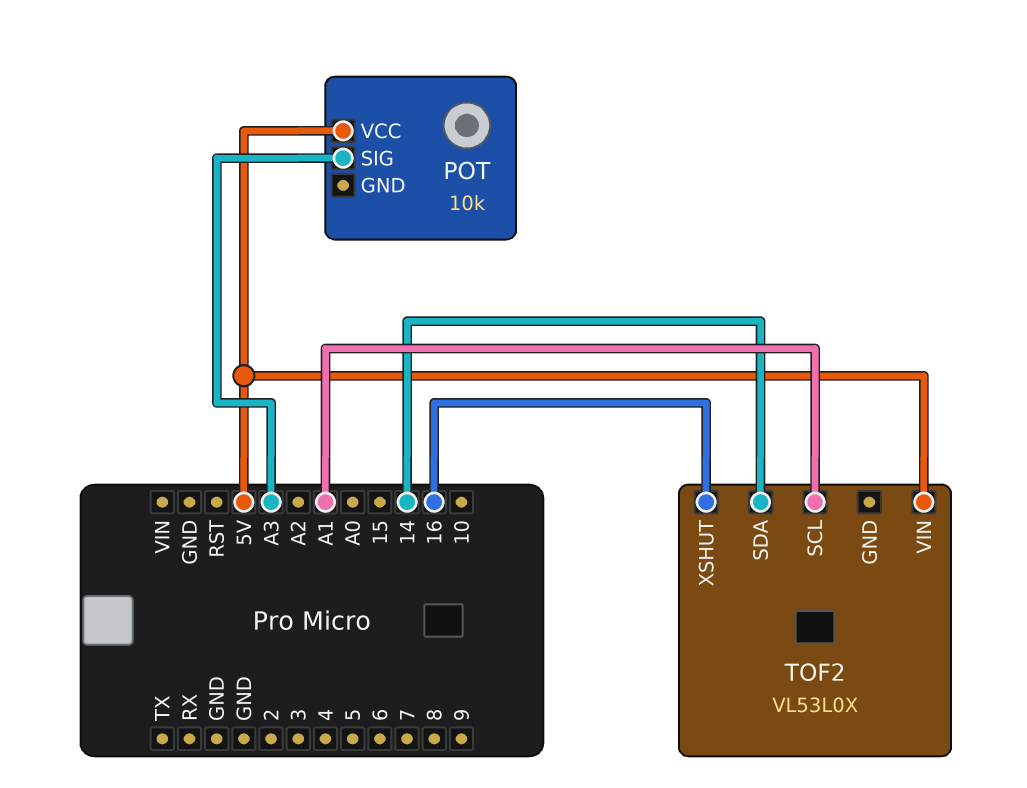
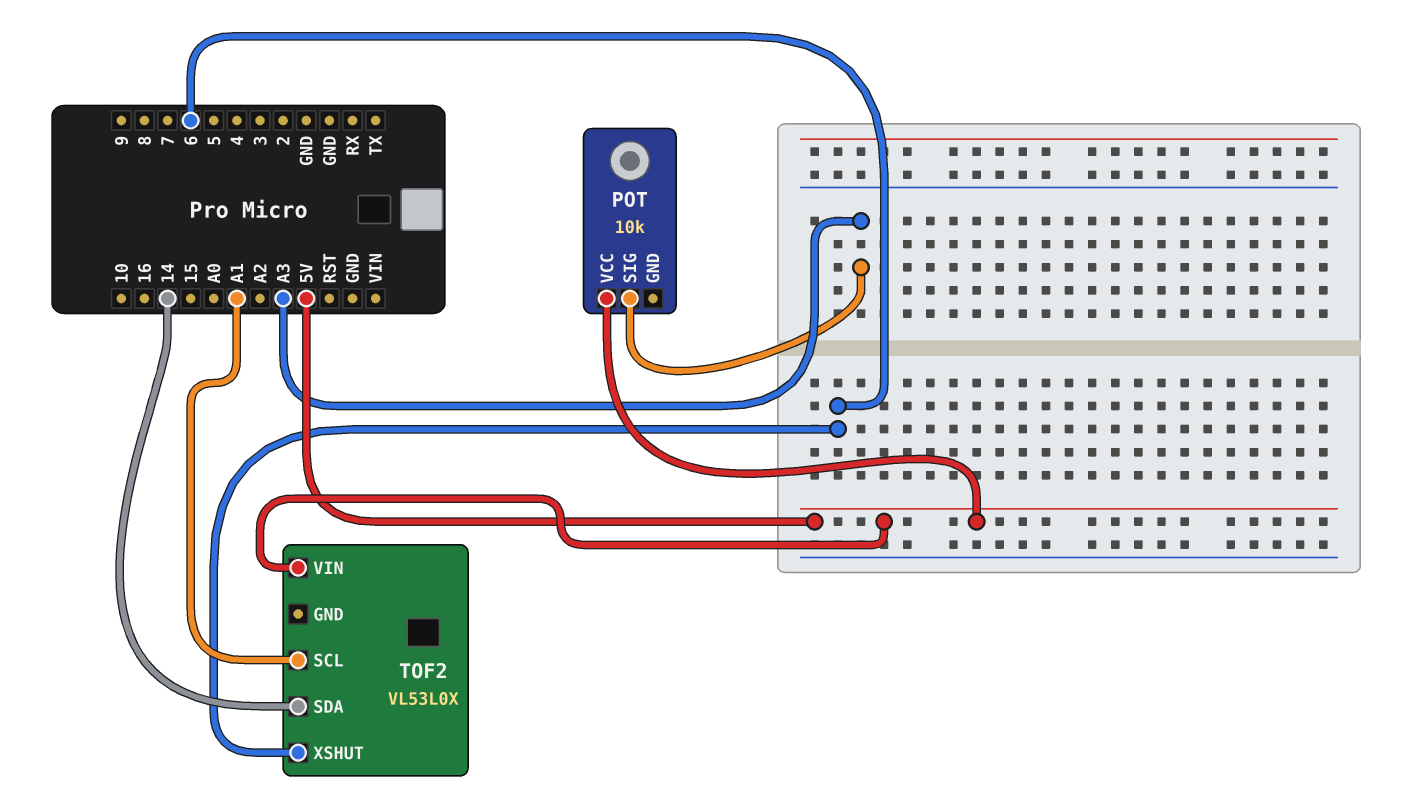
TOF2 pin XSHUT: 16 -> 6

